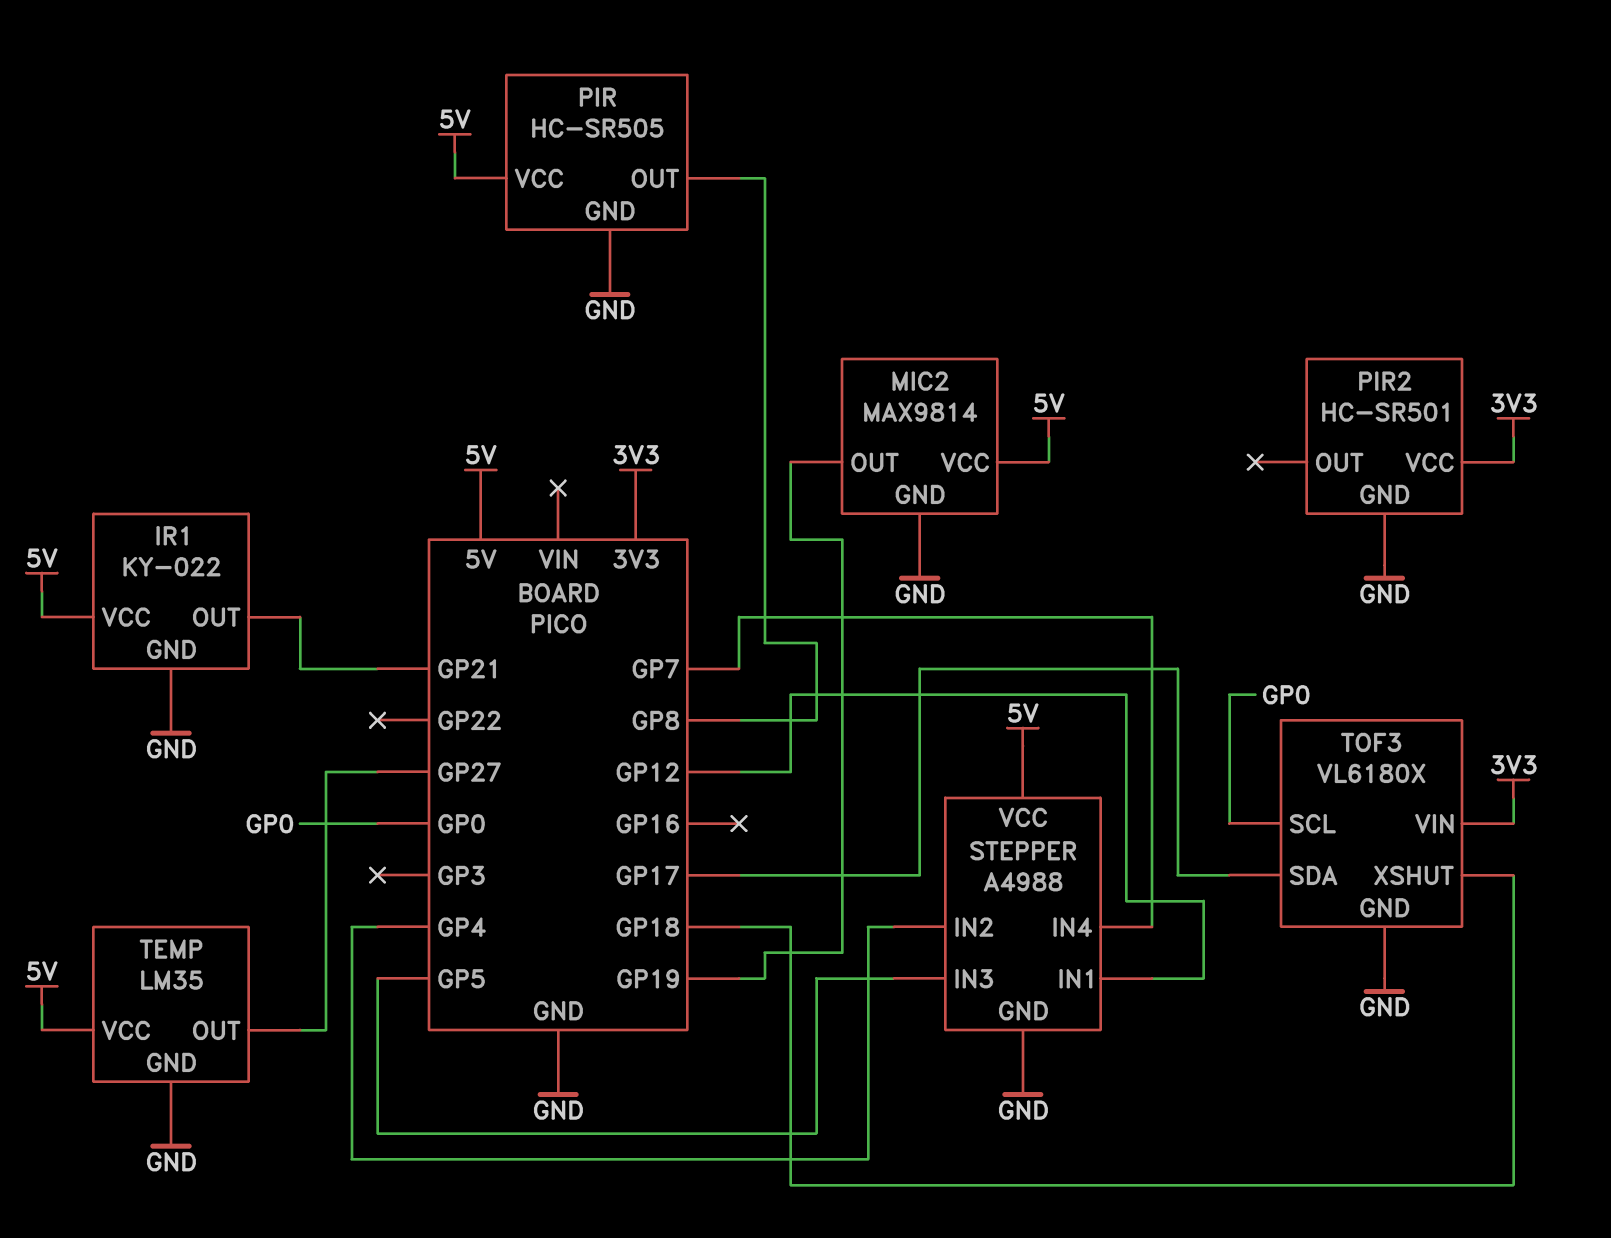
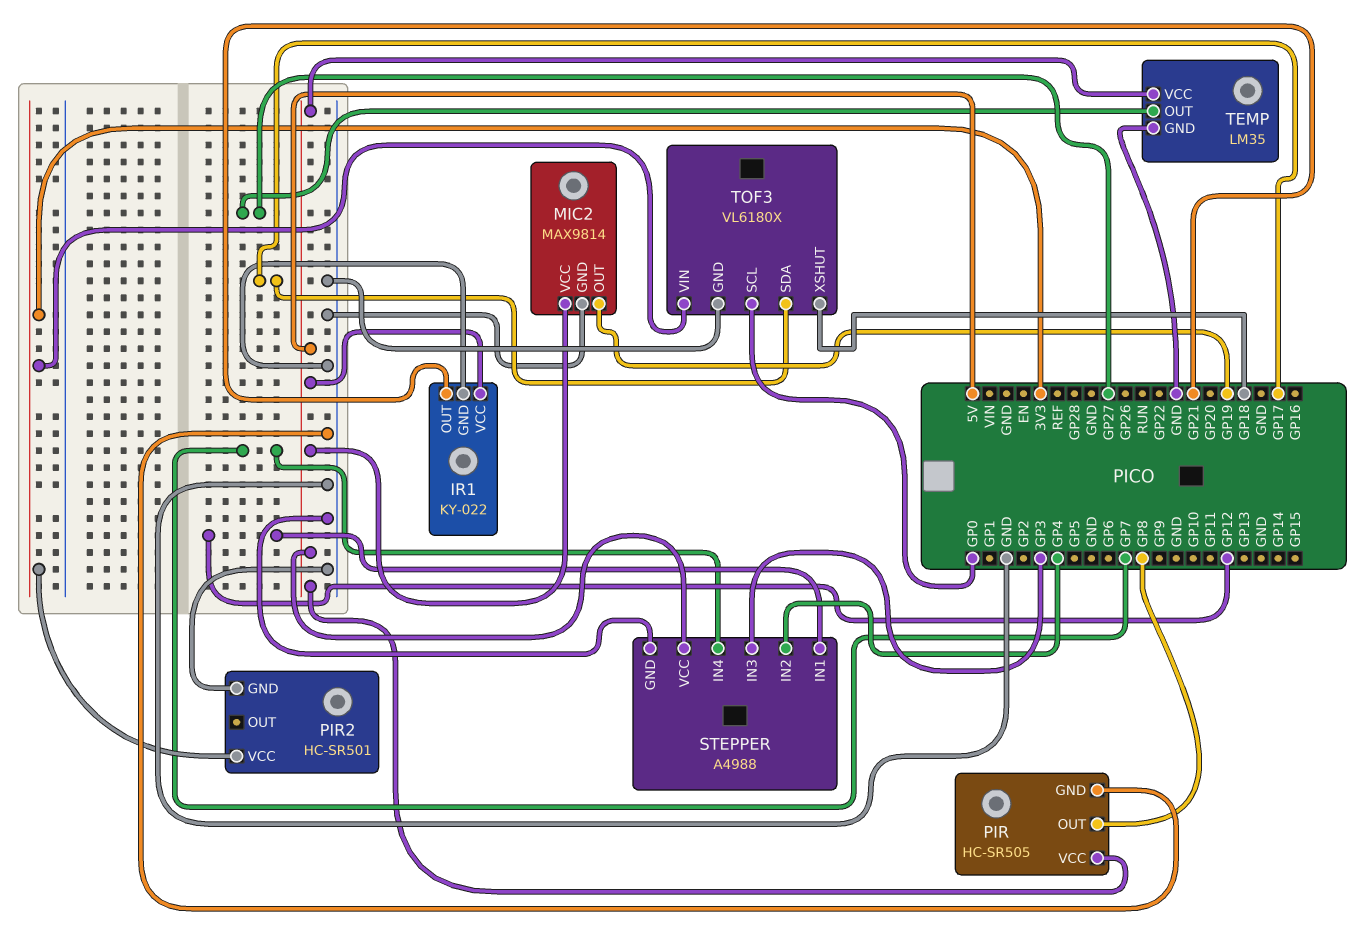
STEPPER pin IN3: GP5 -> GP3

